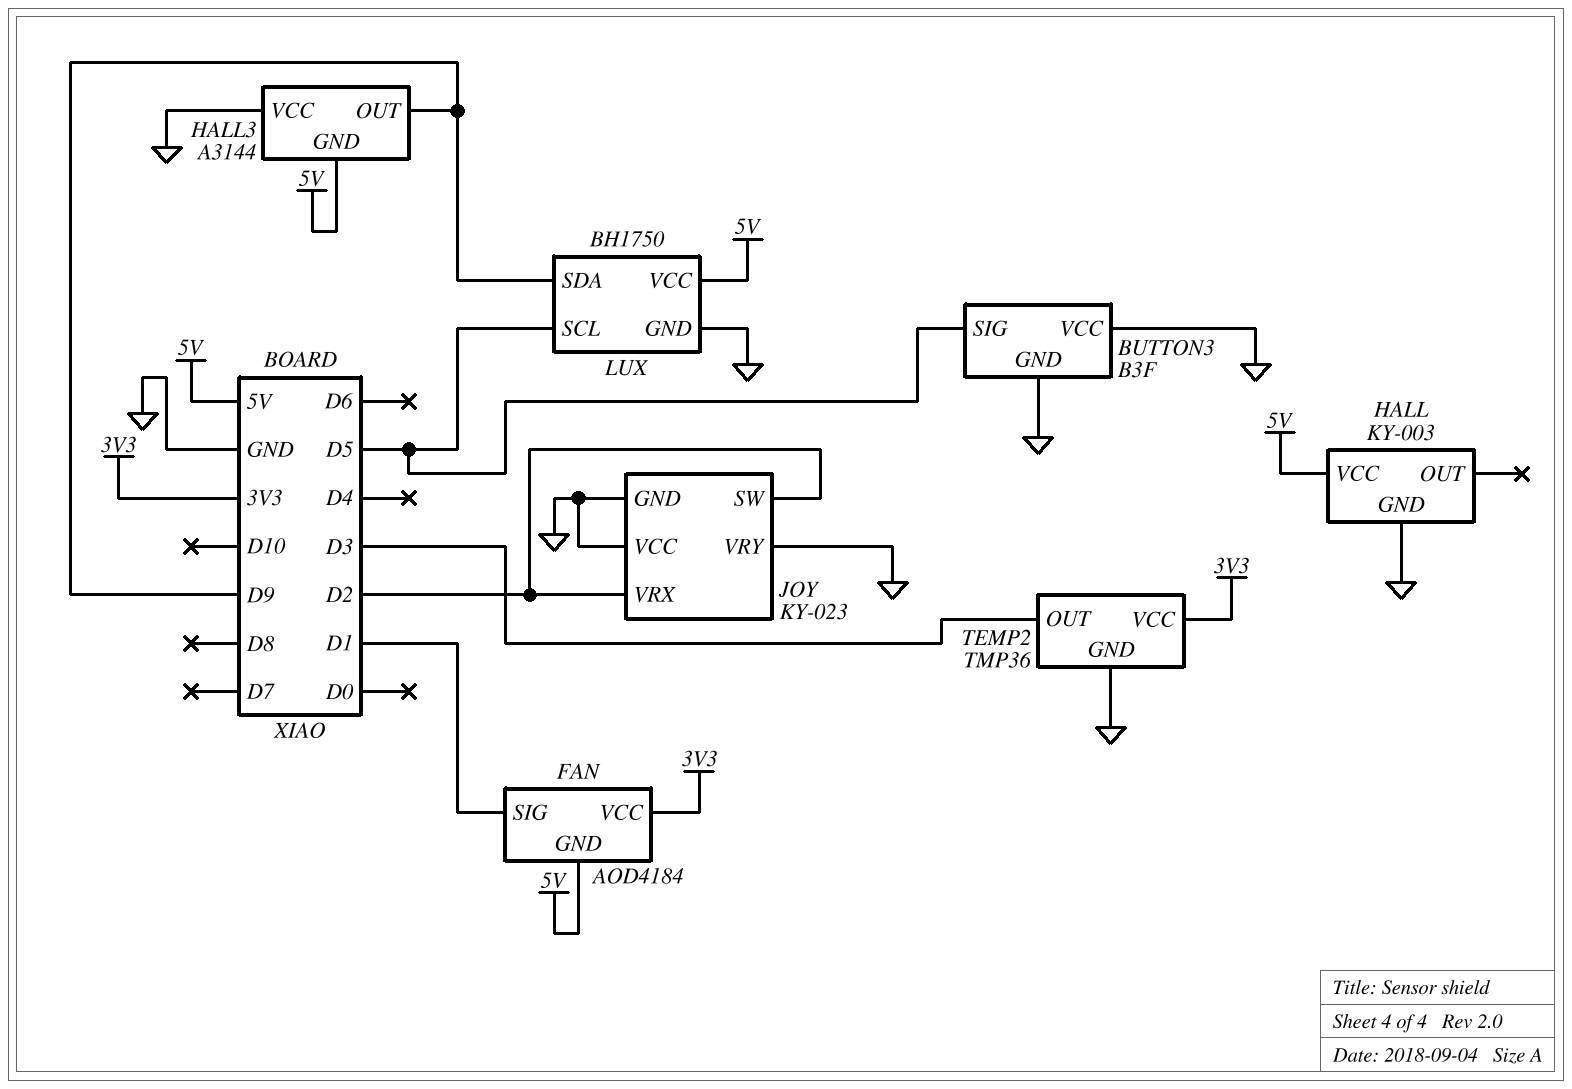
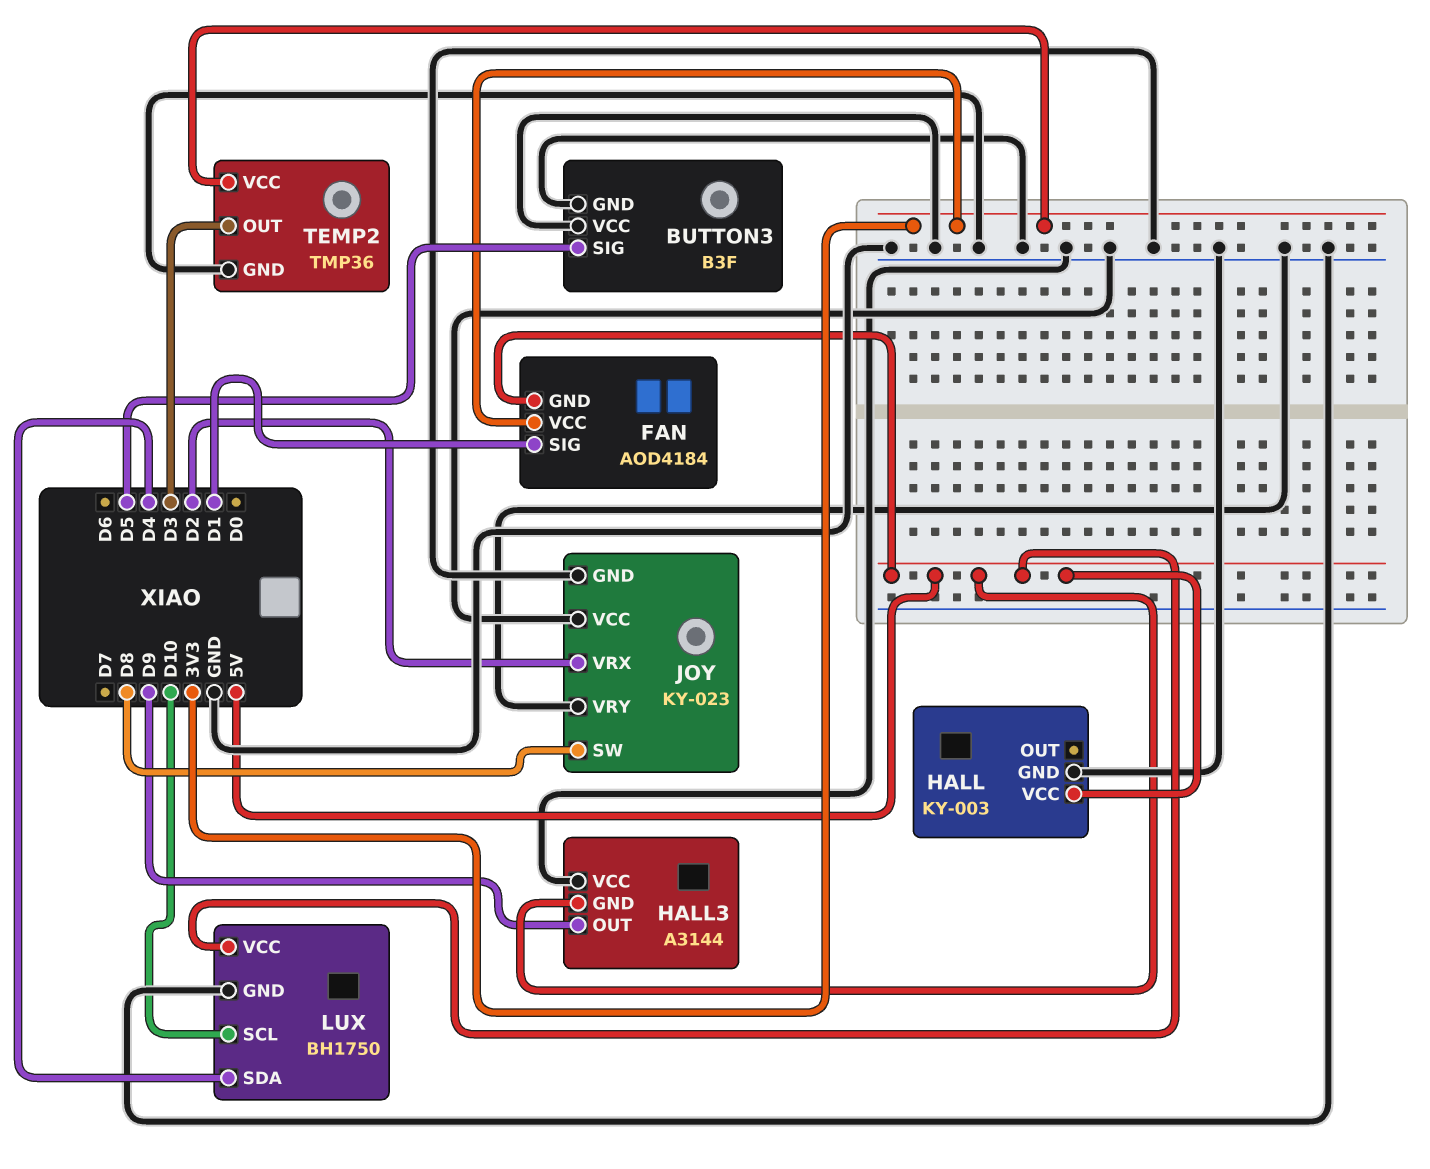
JOY pin SW: D2 -> D8
LUX pin SCL: D5 -> D10
LUX pin SDA: D9 -> D4

